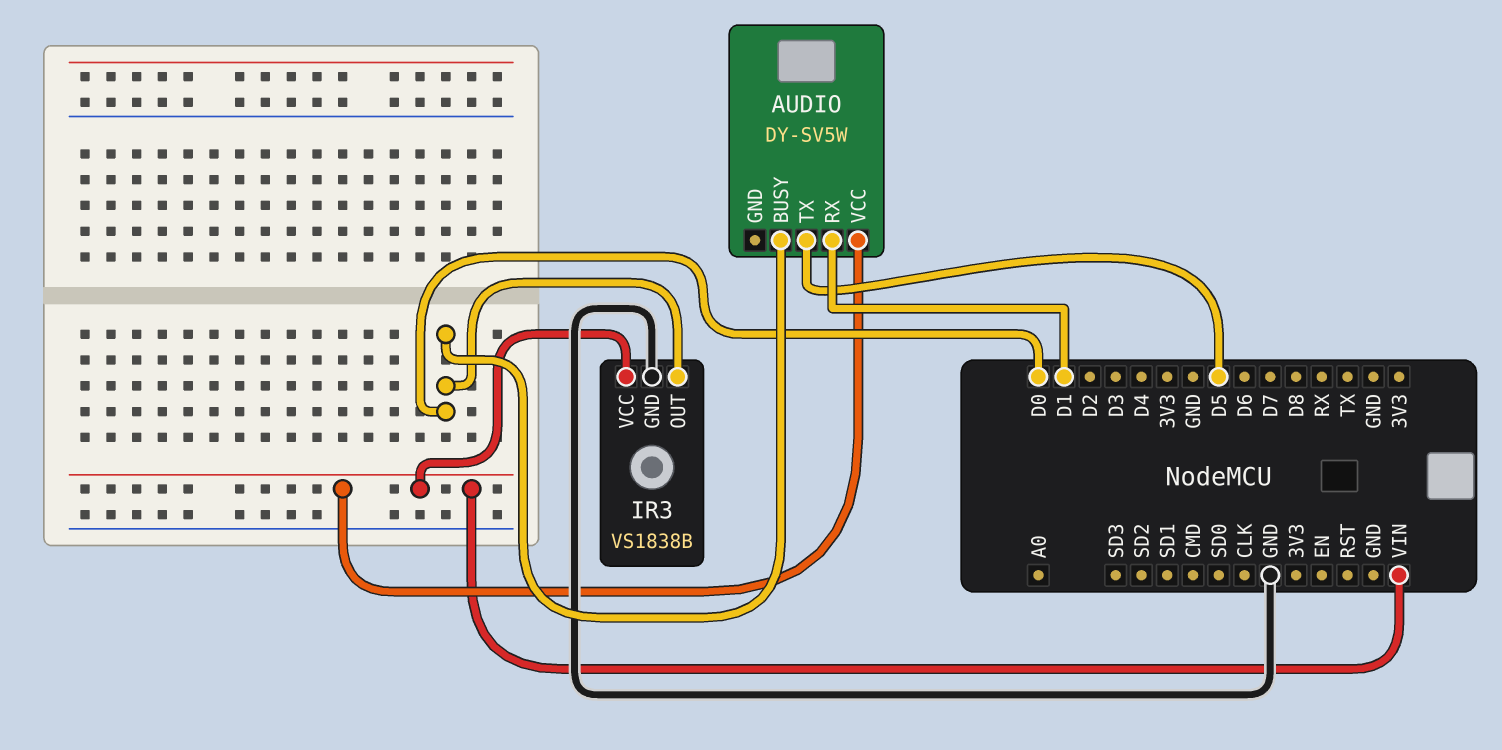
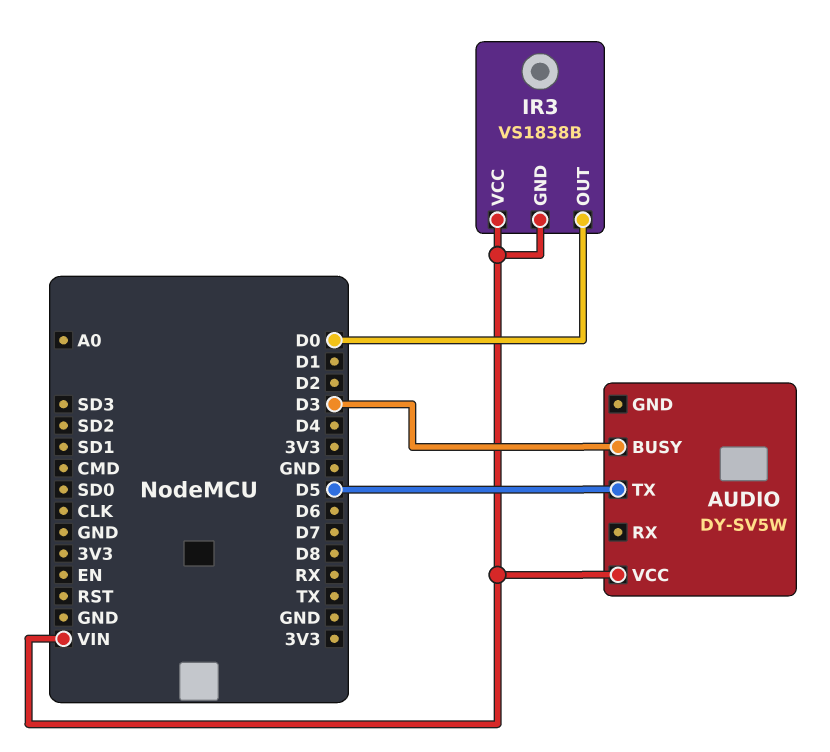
AUDIO pin BUSY: D0 -> D3
AUDIO pin RX: D1 -> none
IR3 pin GND: GND -> VIN

